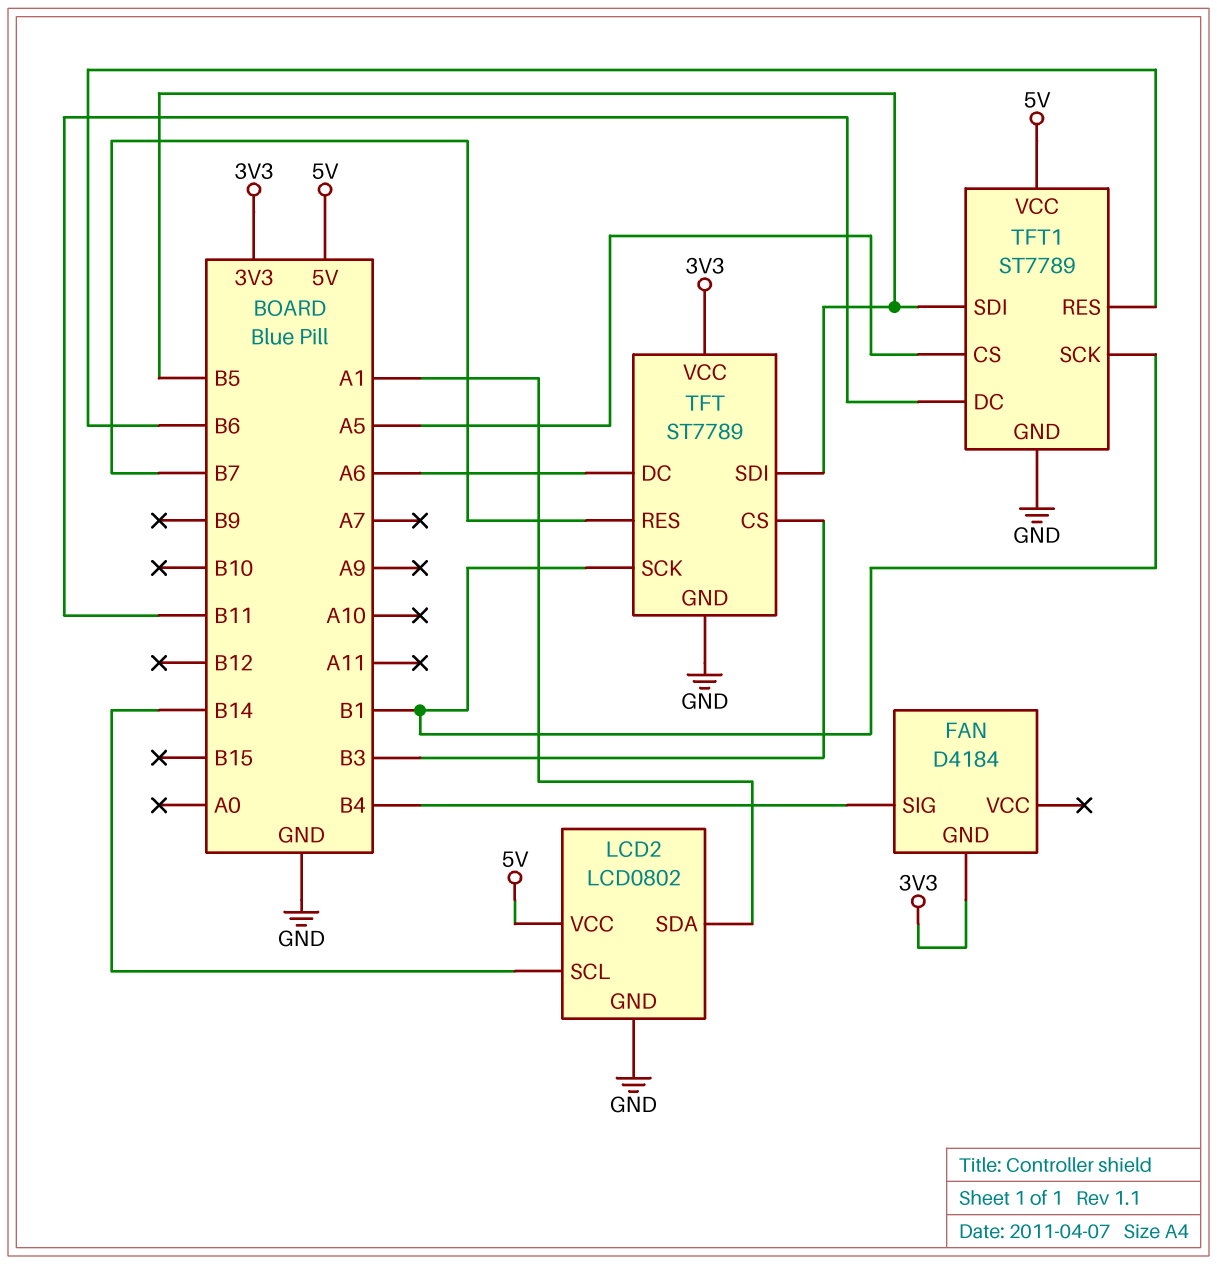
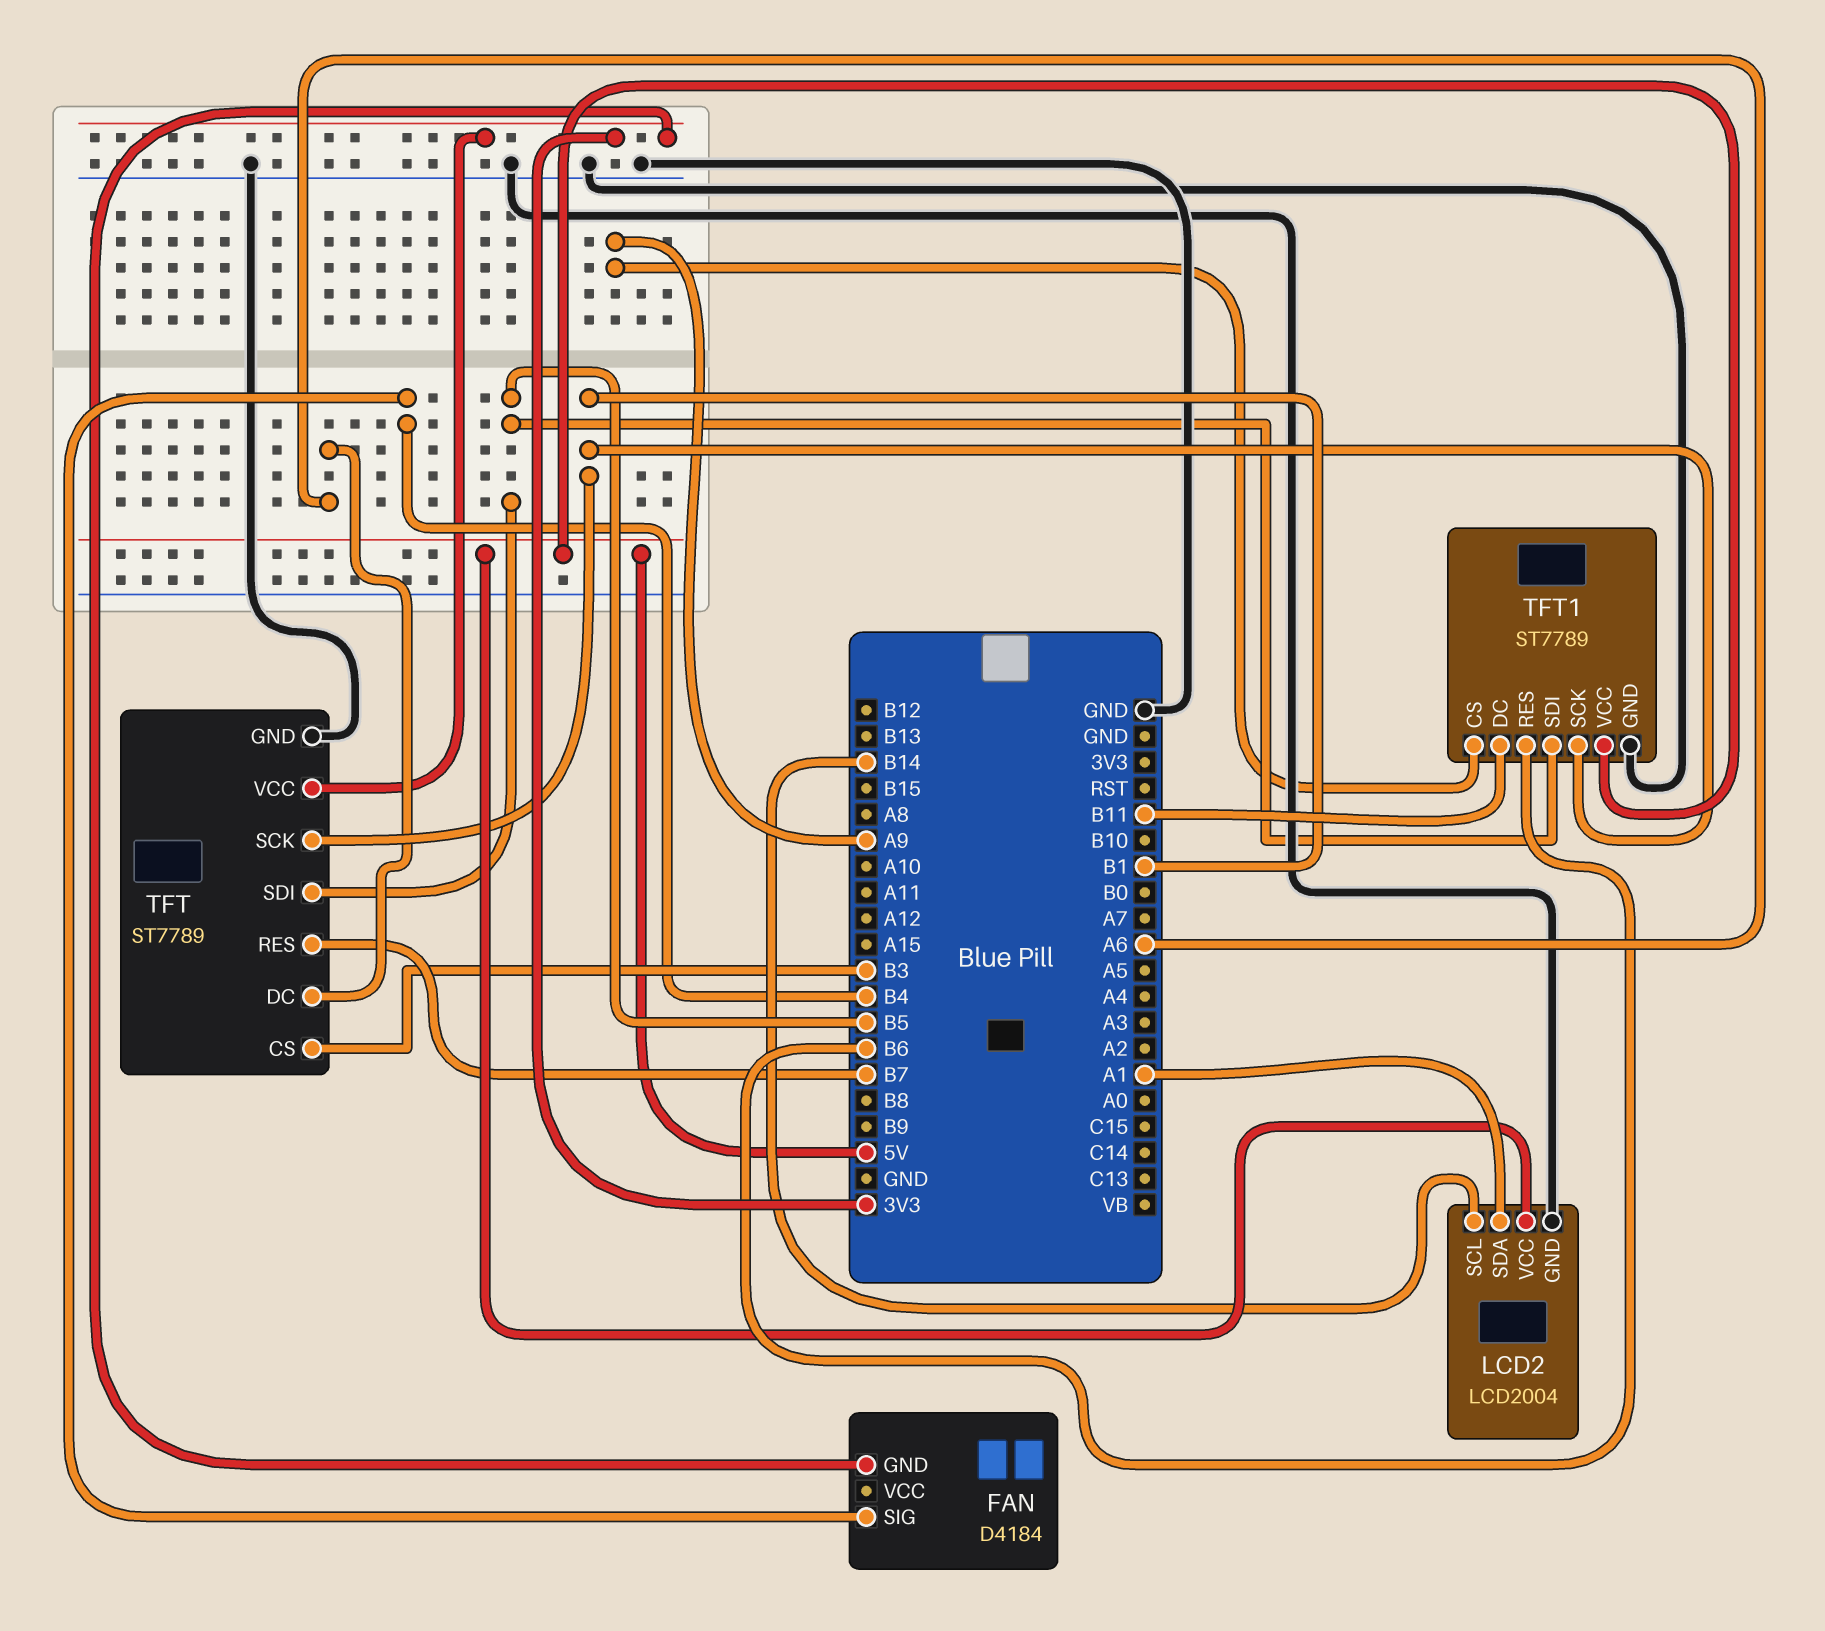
LCD2: LCD0802 -> LCD2004
TFT1 pin CS: A5 -> A9

